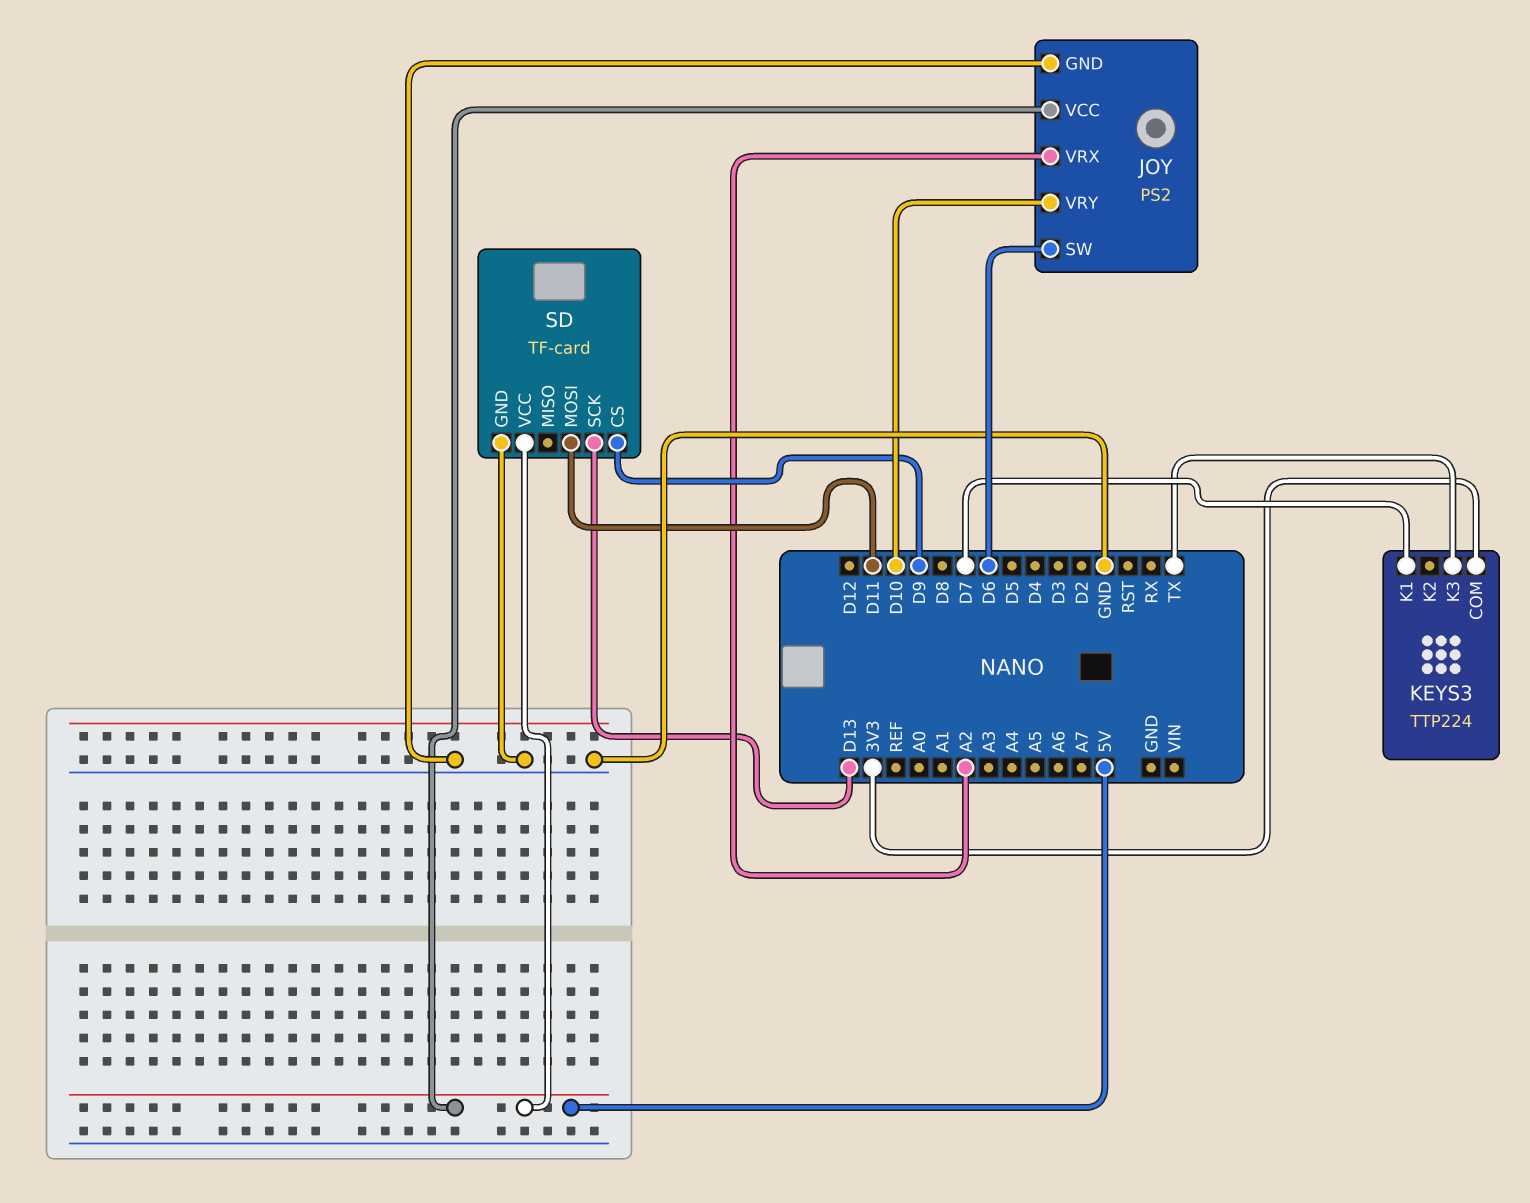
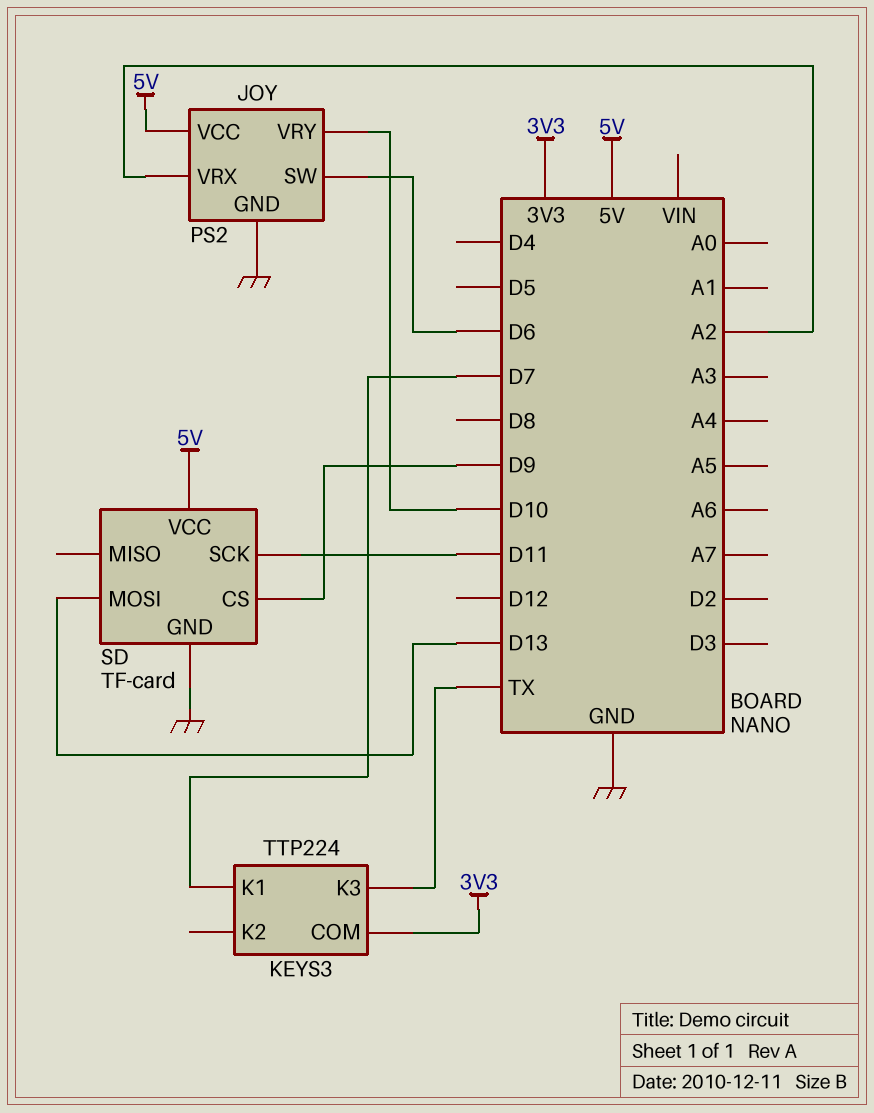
SD pin MOSI: D11 -> D13
SD pin SCK: D13 -> D11

